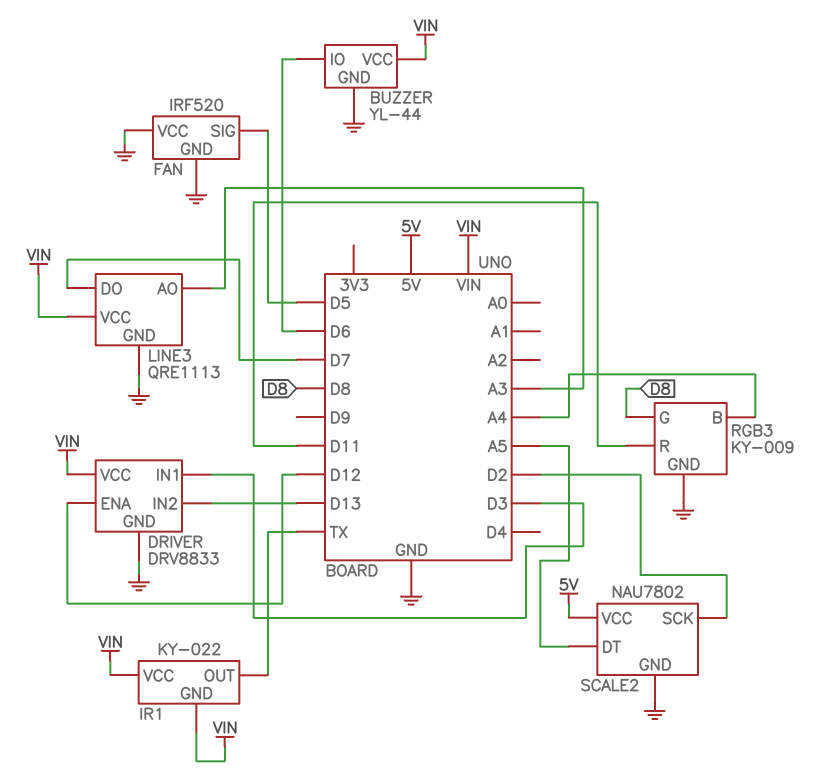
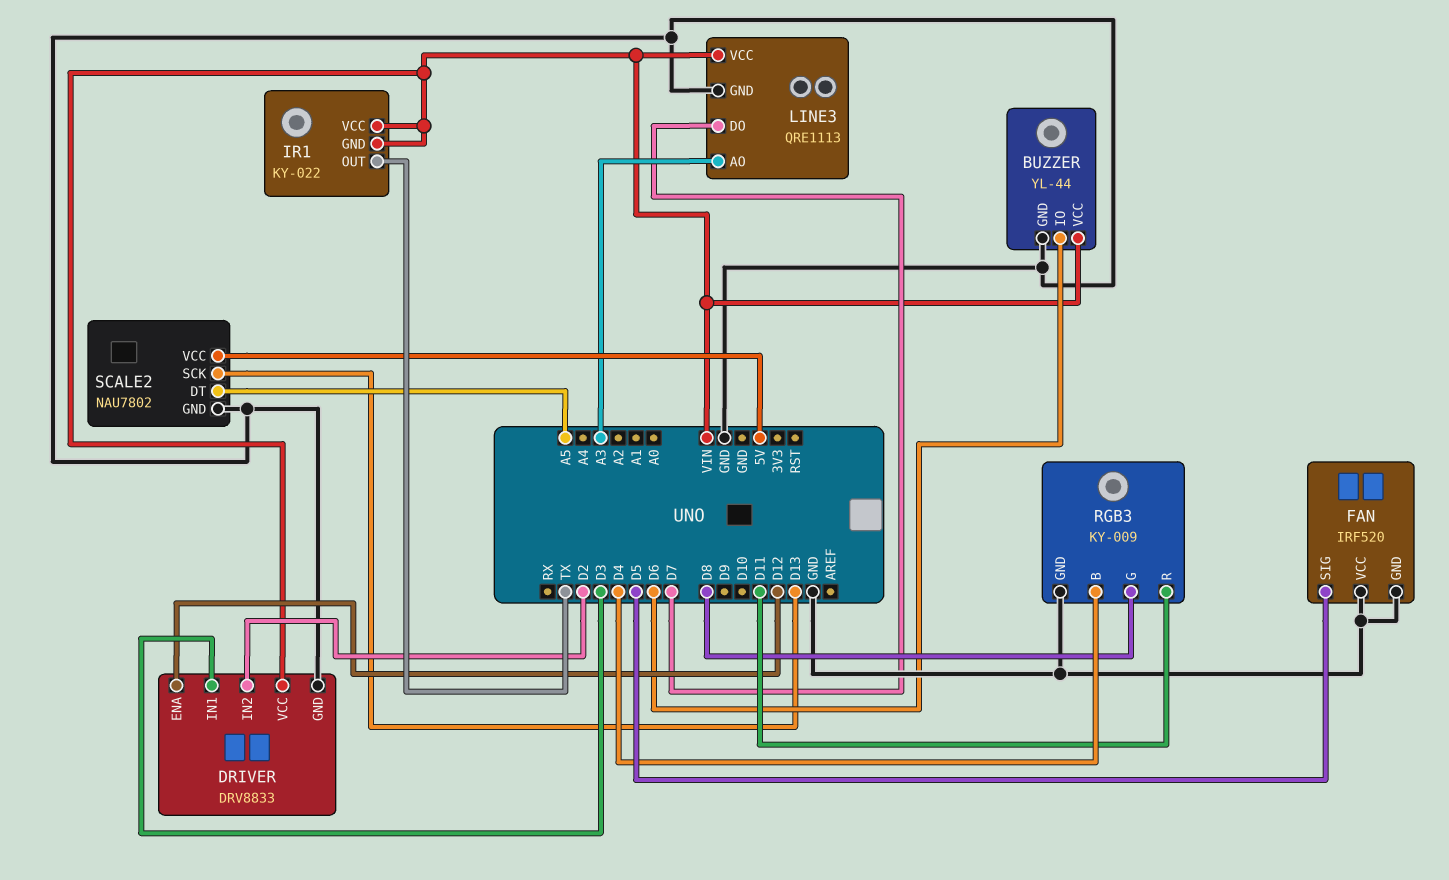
DRIVER pin IN2: D13 -> D2
RGB3 pin B: A4 -> D4
SCALE2 pin SCK: D2 -> D13

